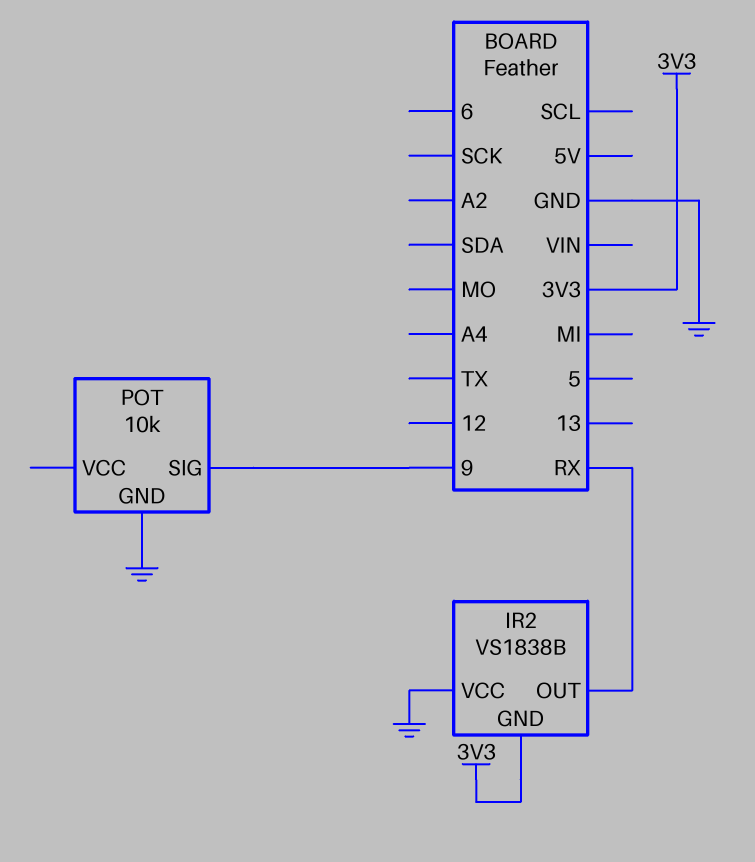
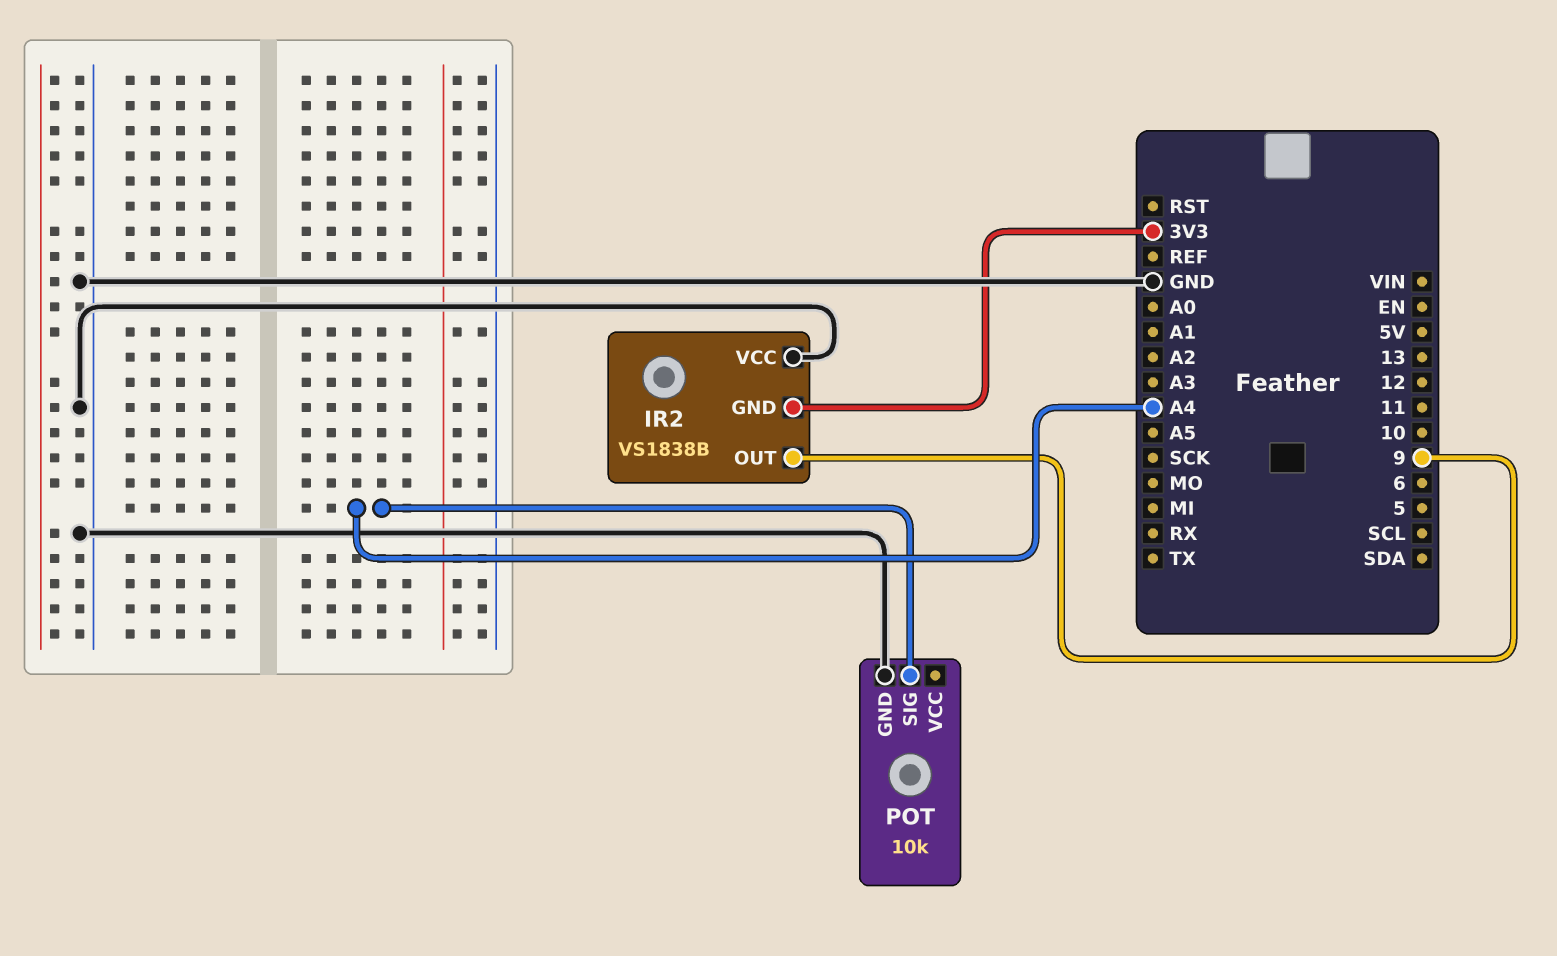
IR2 pin OUT: RX -> 9
POT pin SIG: 9 -> A4

